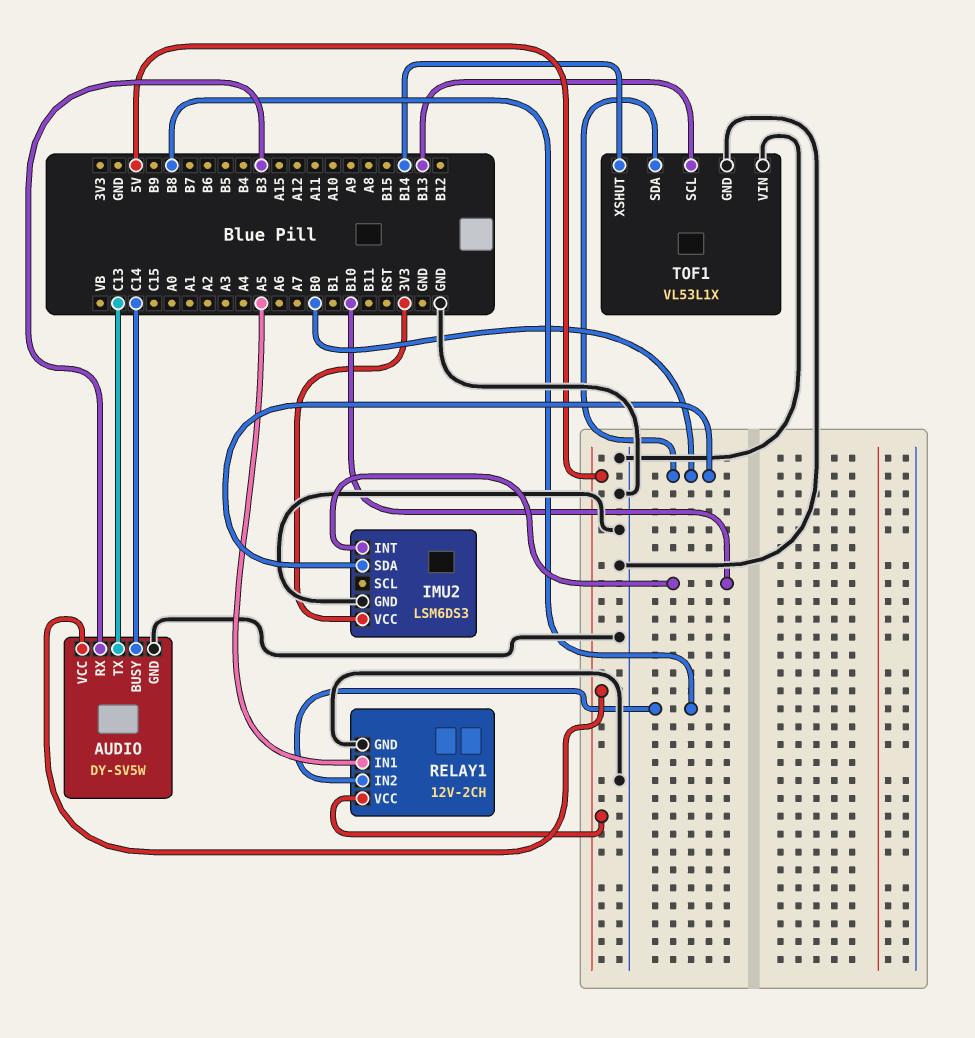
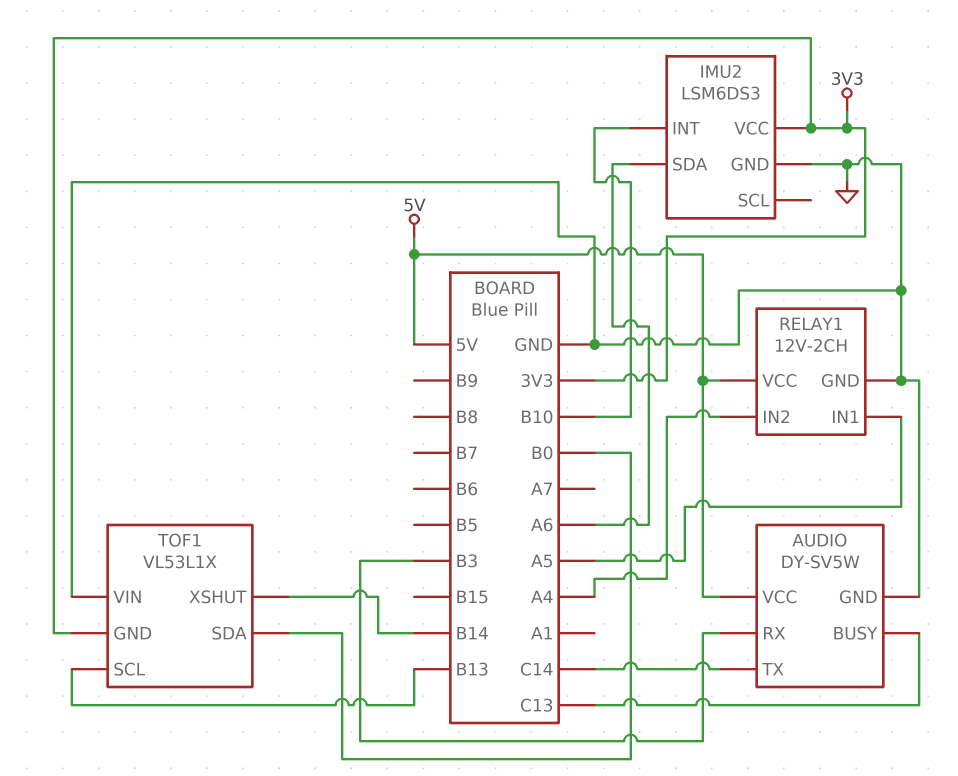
AUDIO pin BUSY: C14 -> C13
AUDIO pin TX: C13 -> C14
IMU2 pin SDA: B0 -> A6
RELAY1 pin IN2: B8 -> A4
TOF1 pin GND: GND -> 3V3

